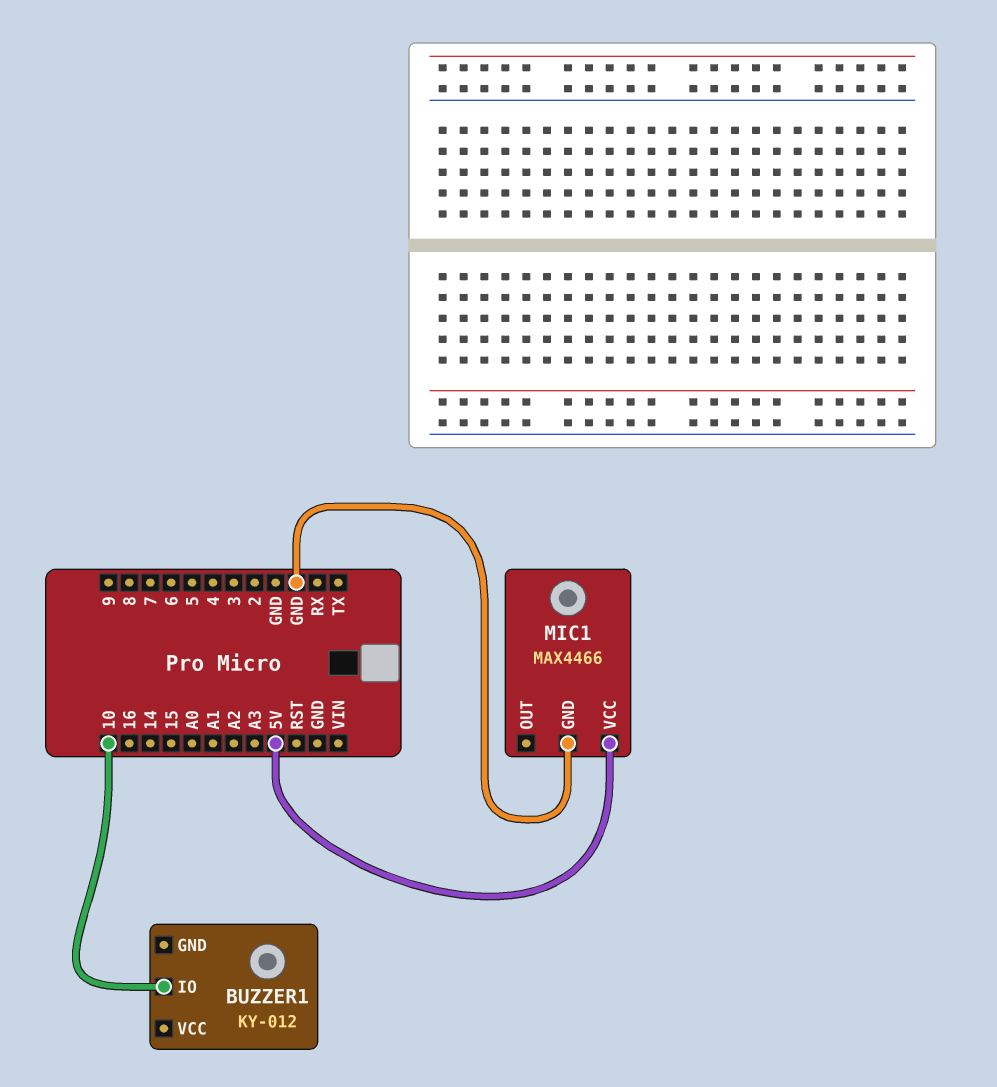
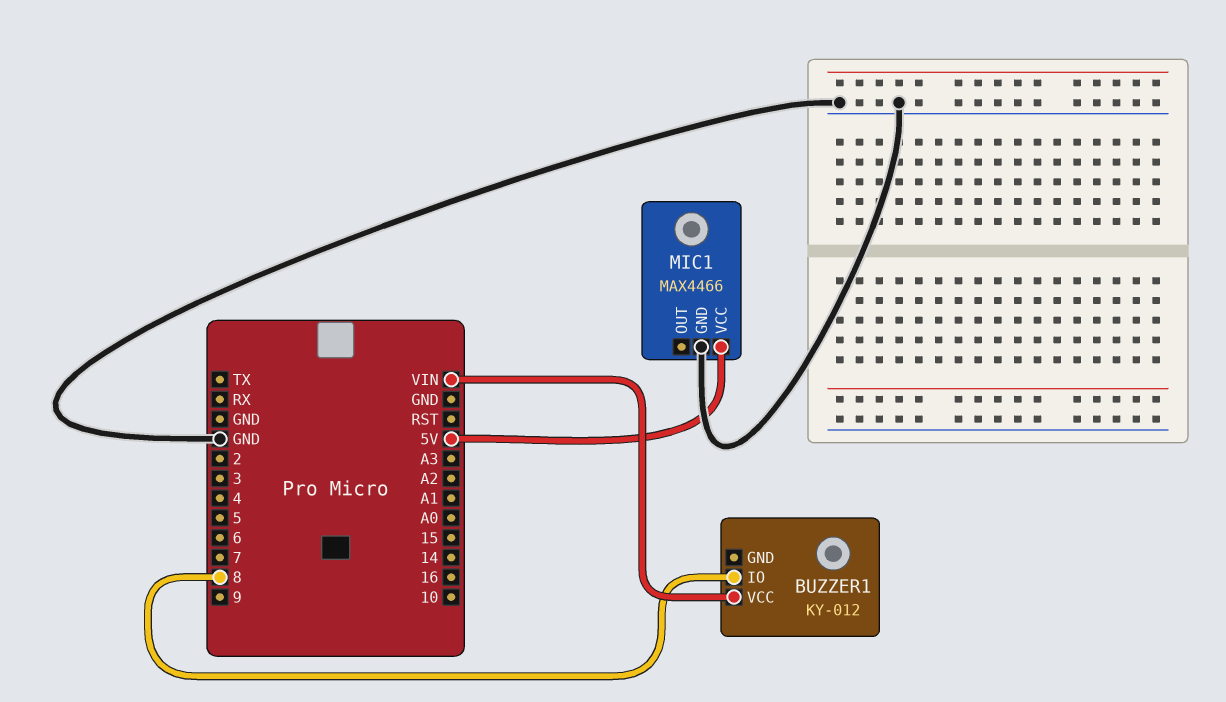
BUZZER1 pin IO: 10 -> 8
BUZZER1 pin VCC: none -> VIN

